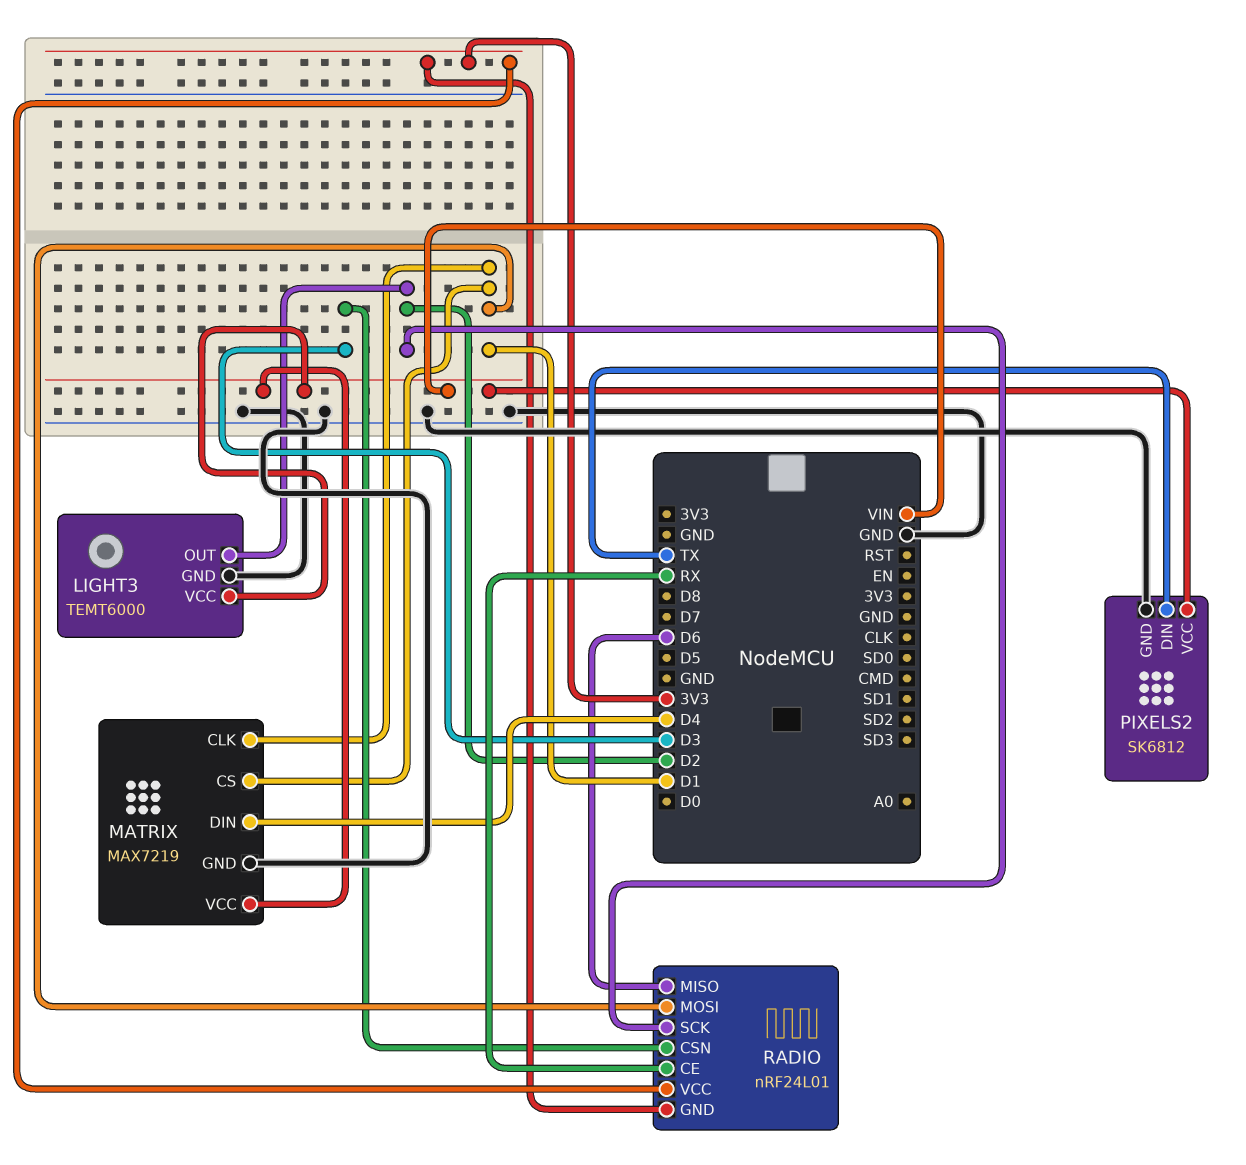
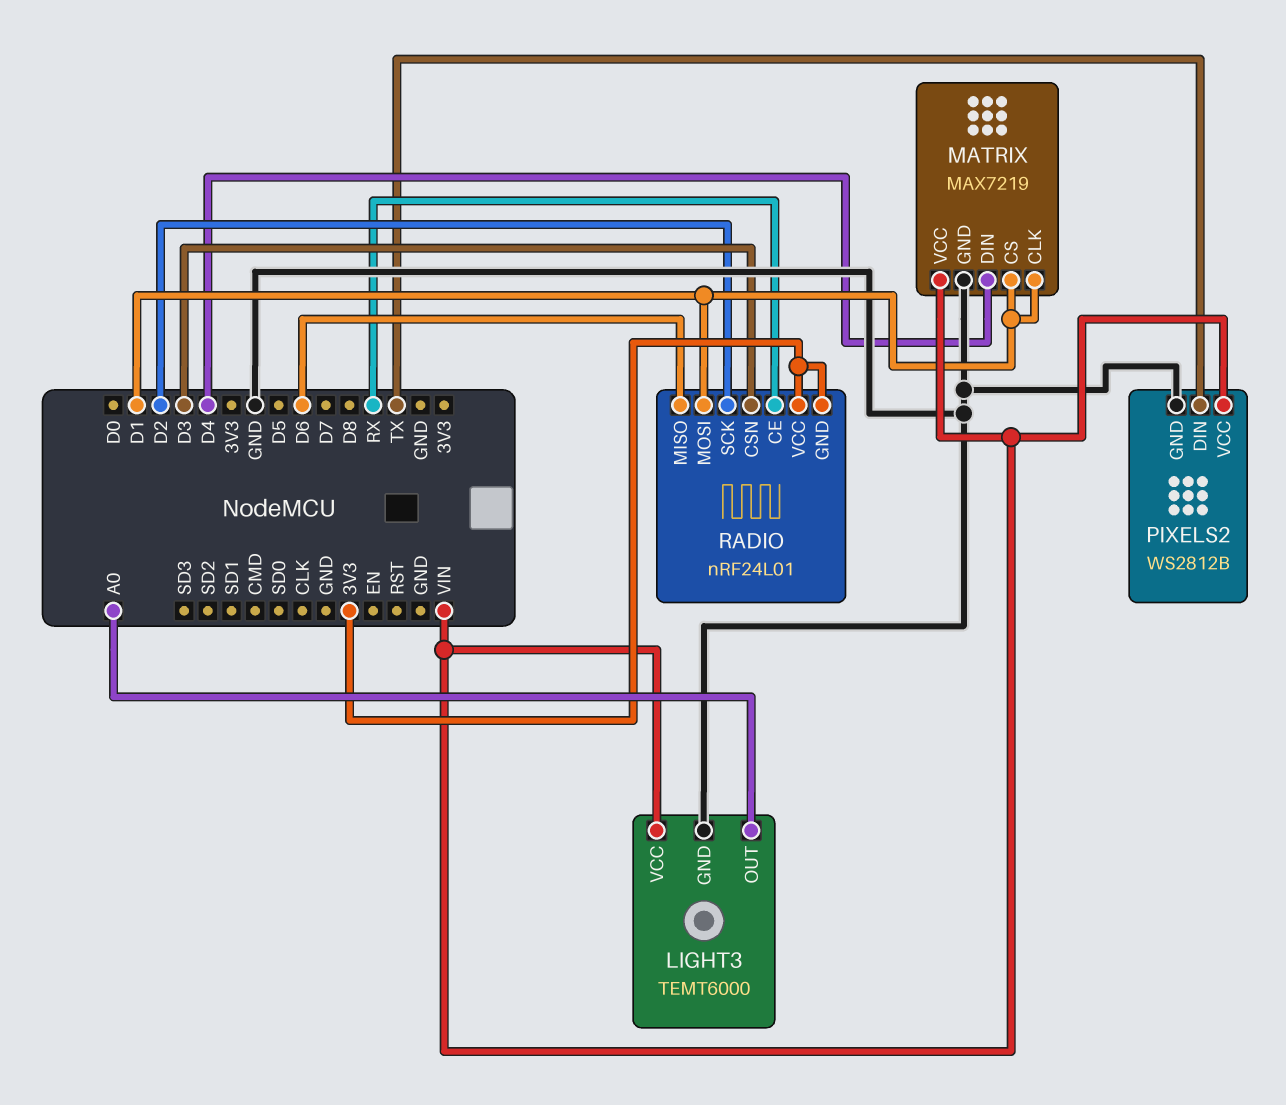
LIGHT3 pin OUT: D2 -> A0
PIXELS2: SK6812 -> WS2812B

